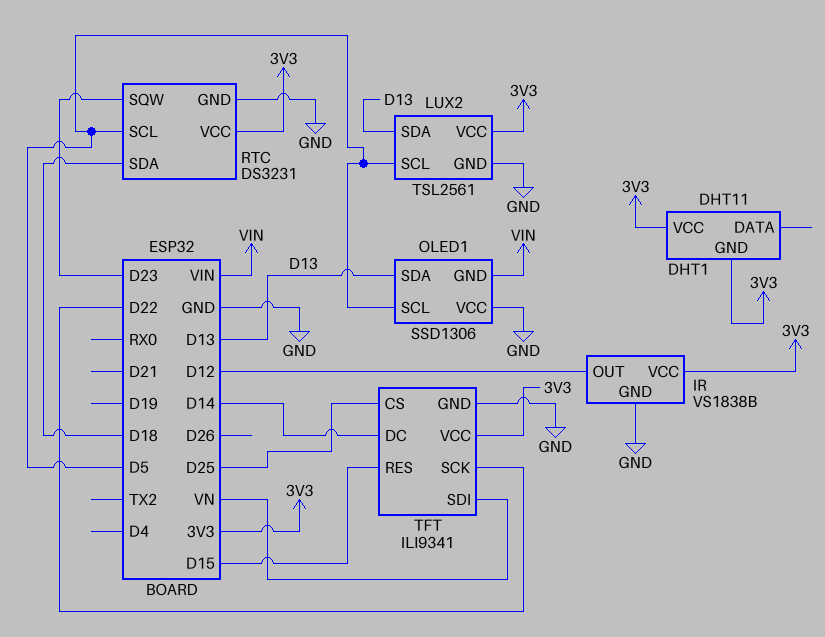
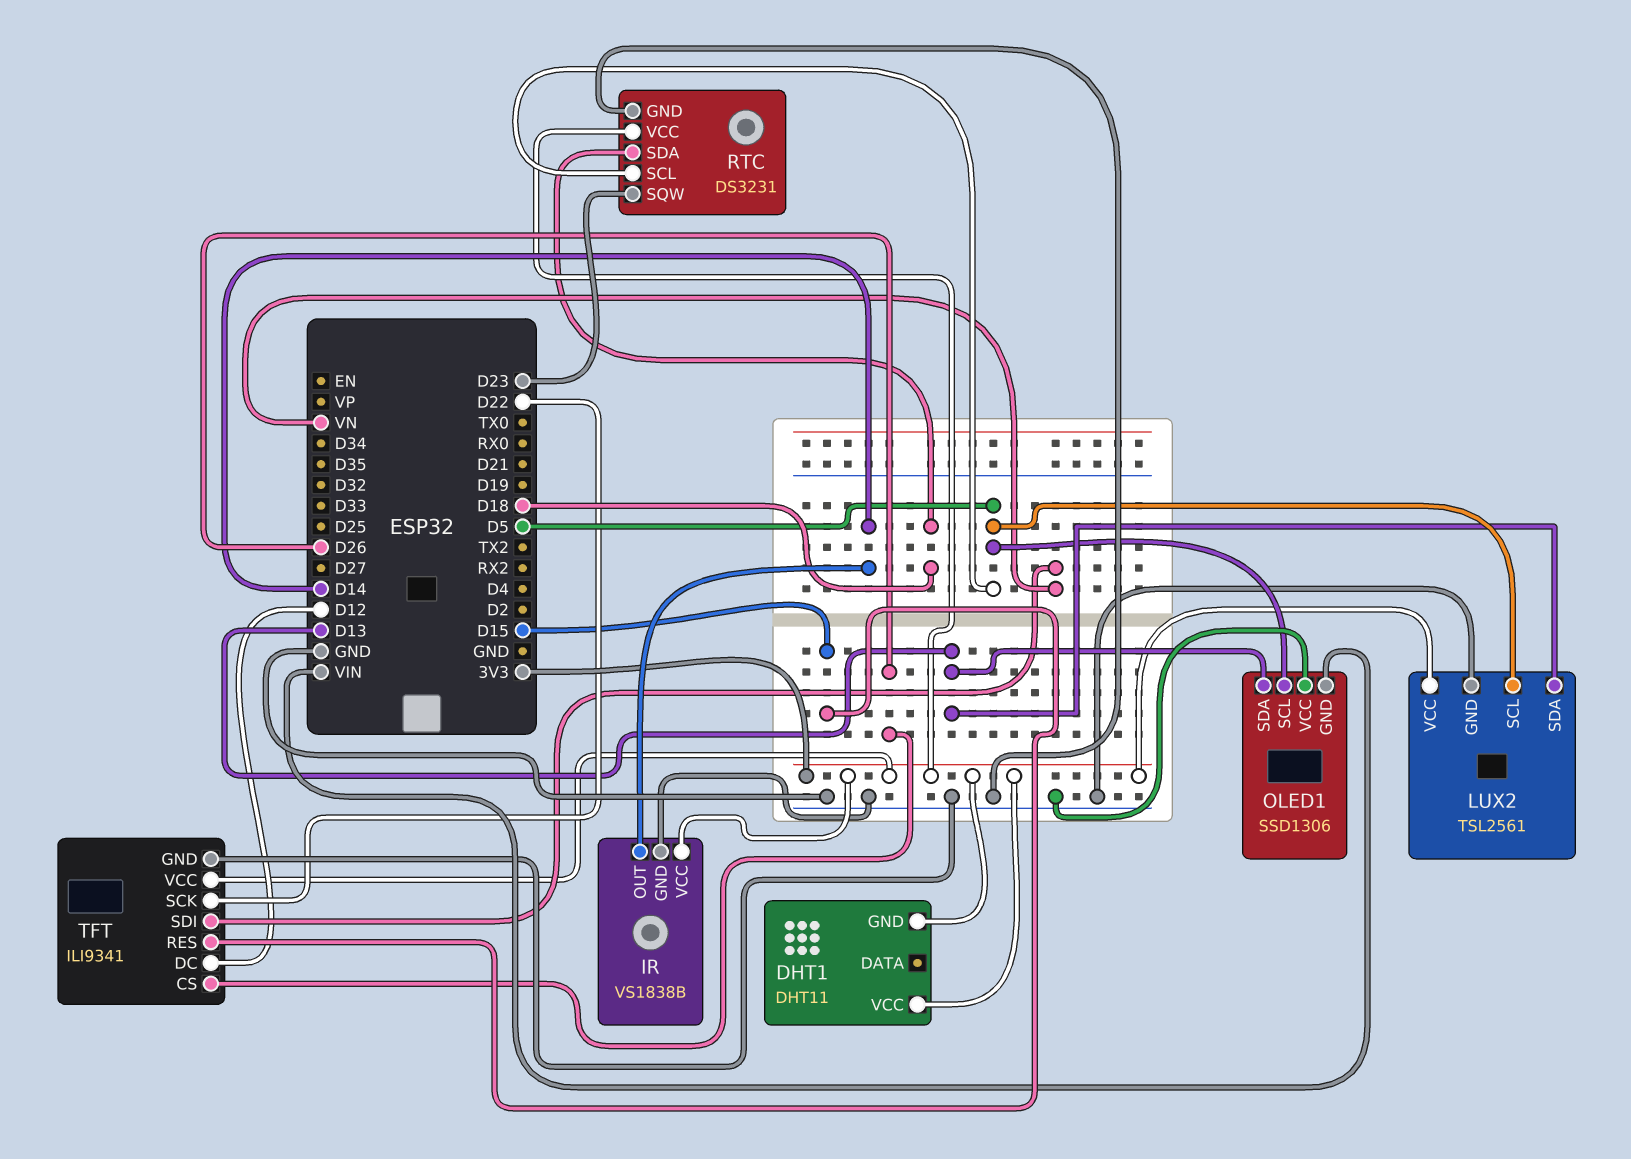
IR pin OUT: D12 -> D14
TFT pin CS: D25 -> D26
TFT pin DC: D14 -> D12

